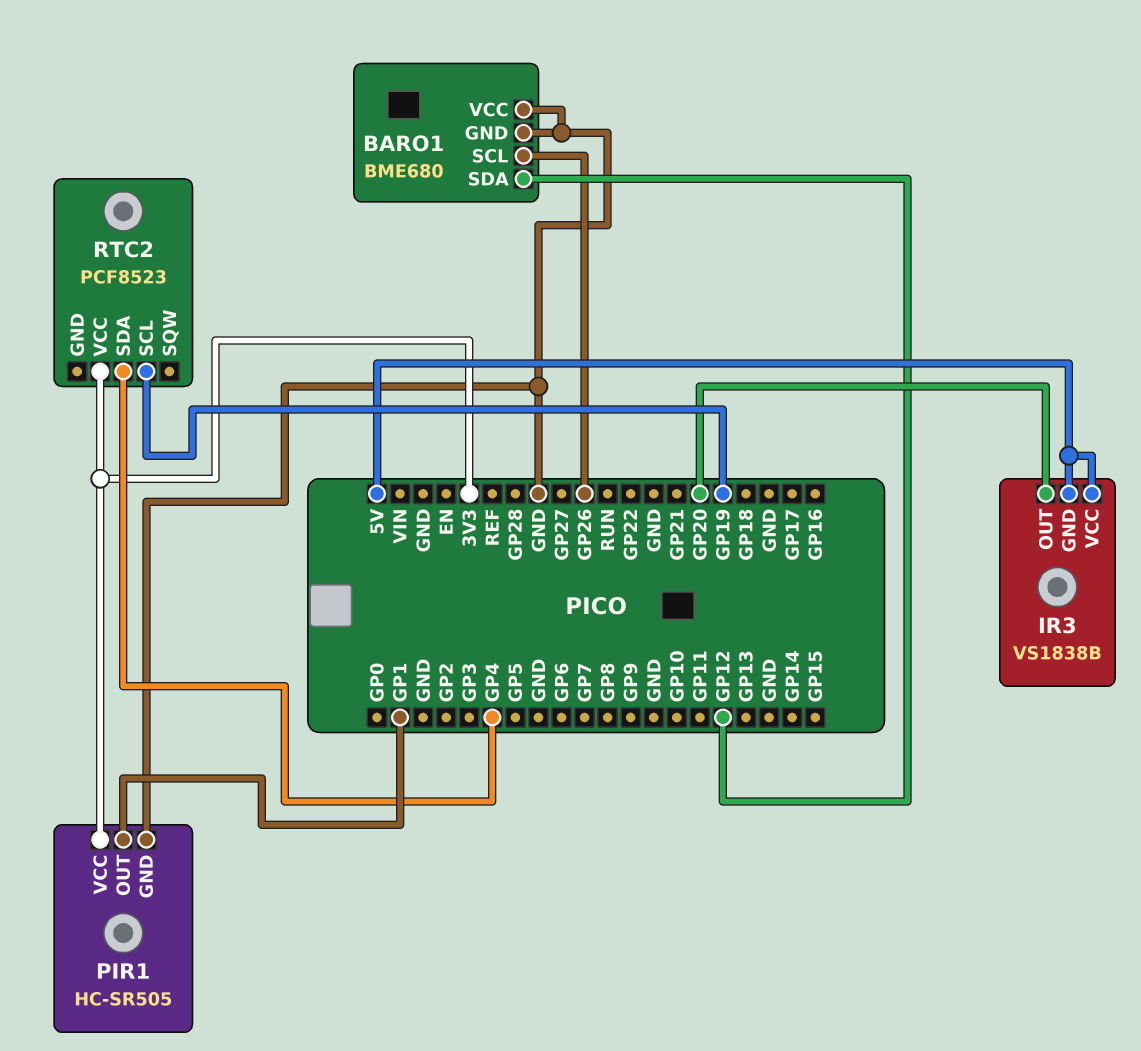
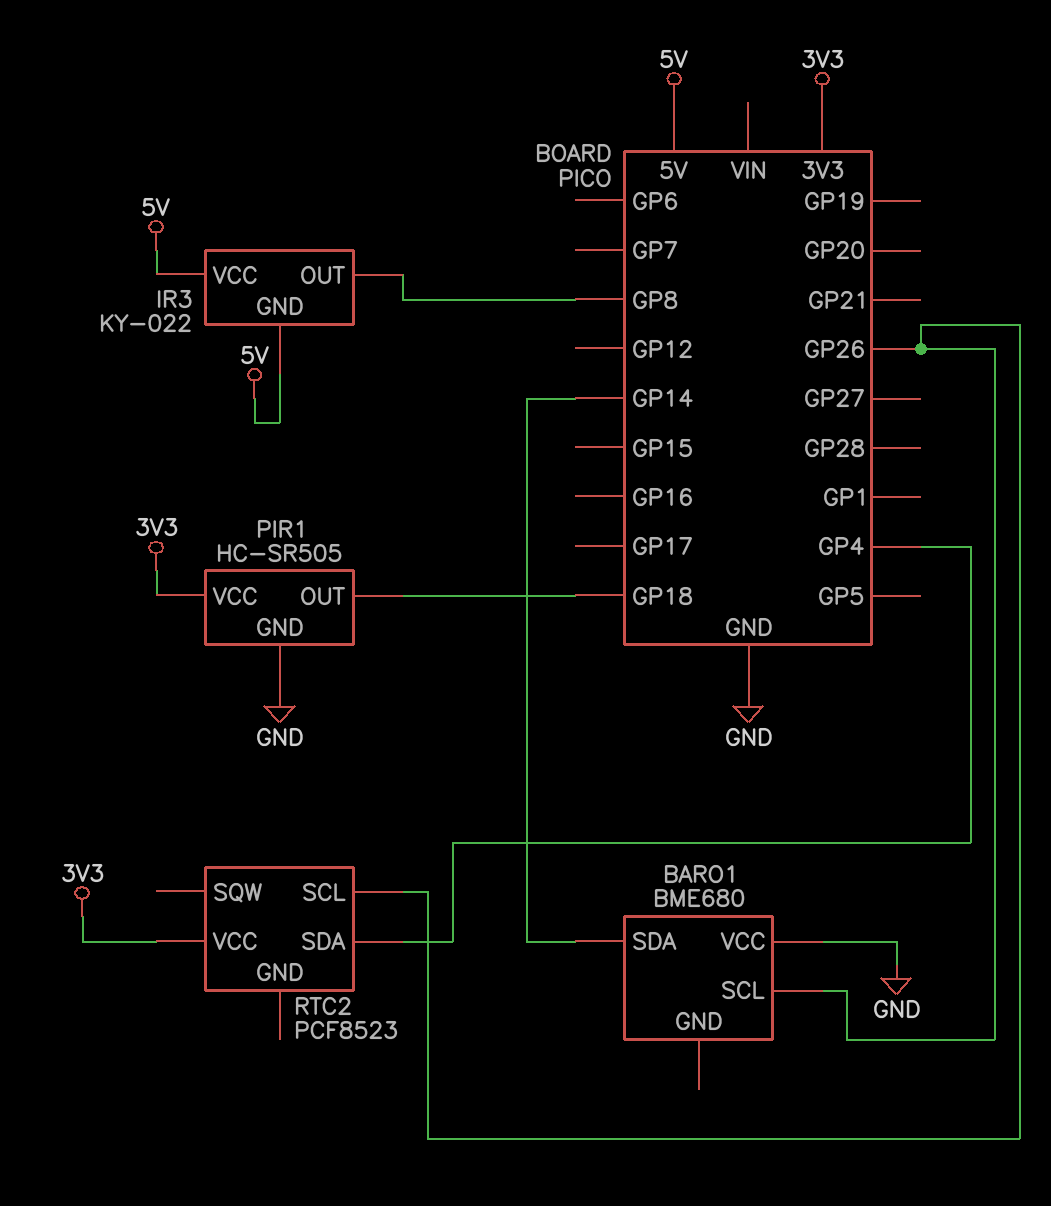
BARO1 pin GND: GND -> none
BARO1 pin SDA: GP12 -> GP14
IR3: VS1838B -> KY-022
IR3 pin OUT: GP20 -> GP8
PIR1 pin OUT: GP1 -> GP18
RTC2 pin SCL: GP19 -> GP26

